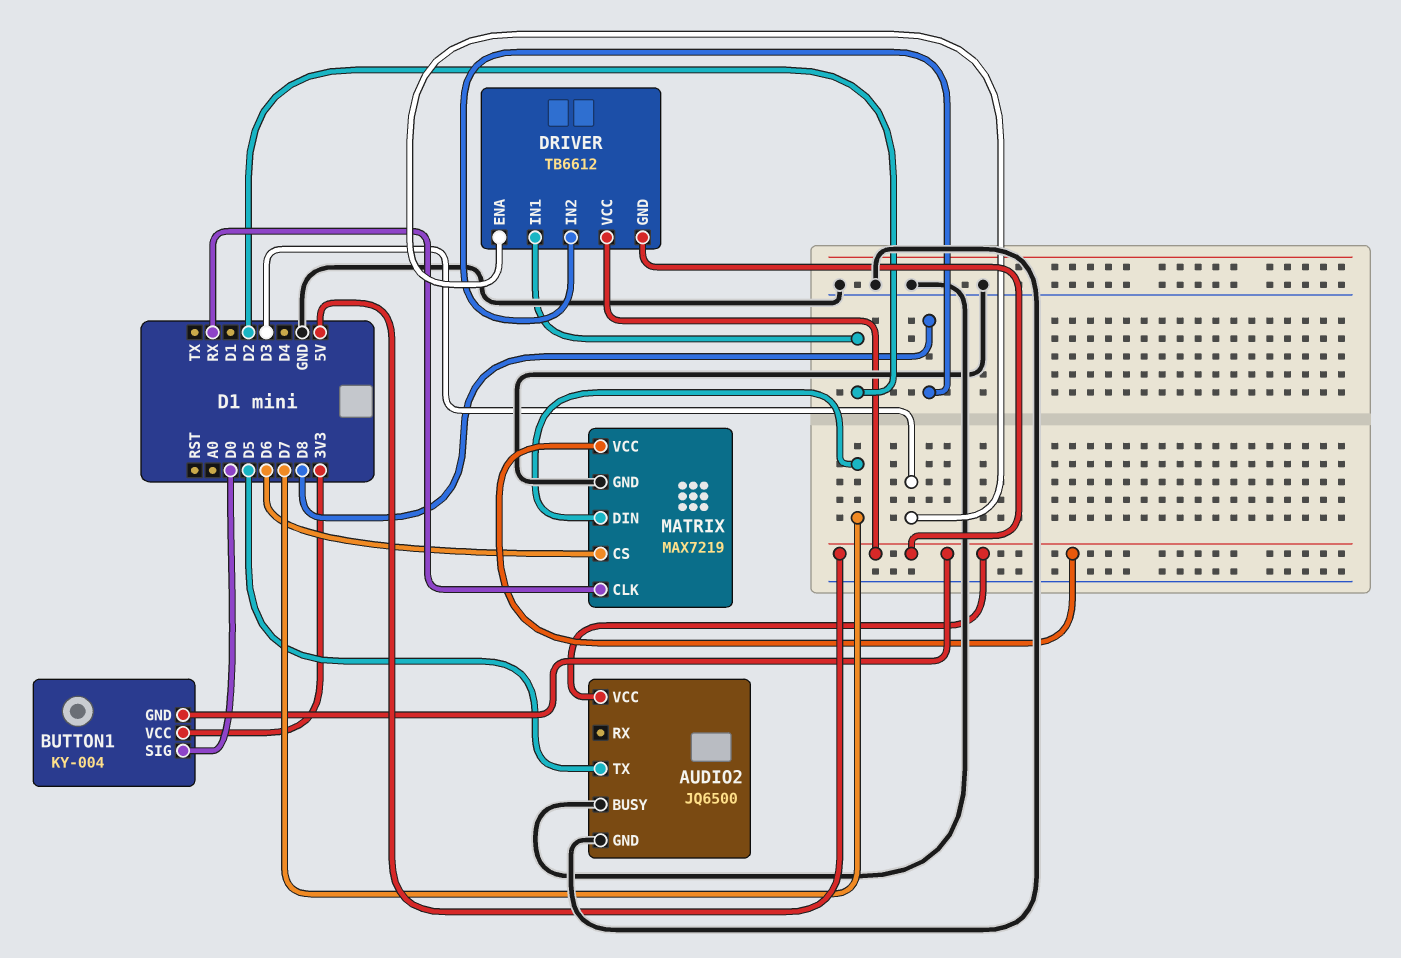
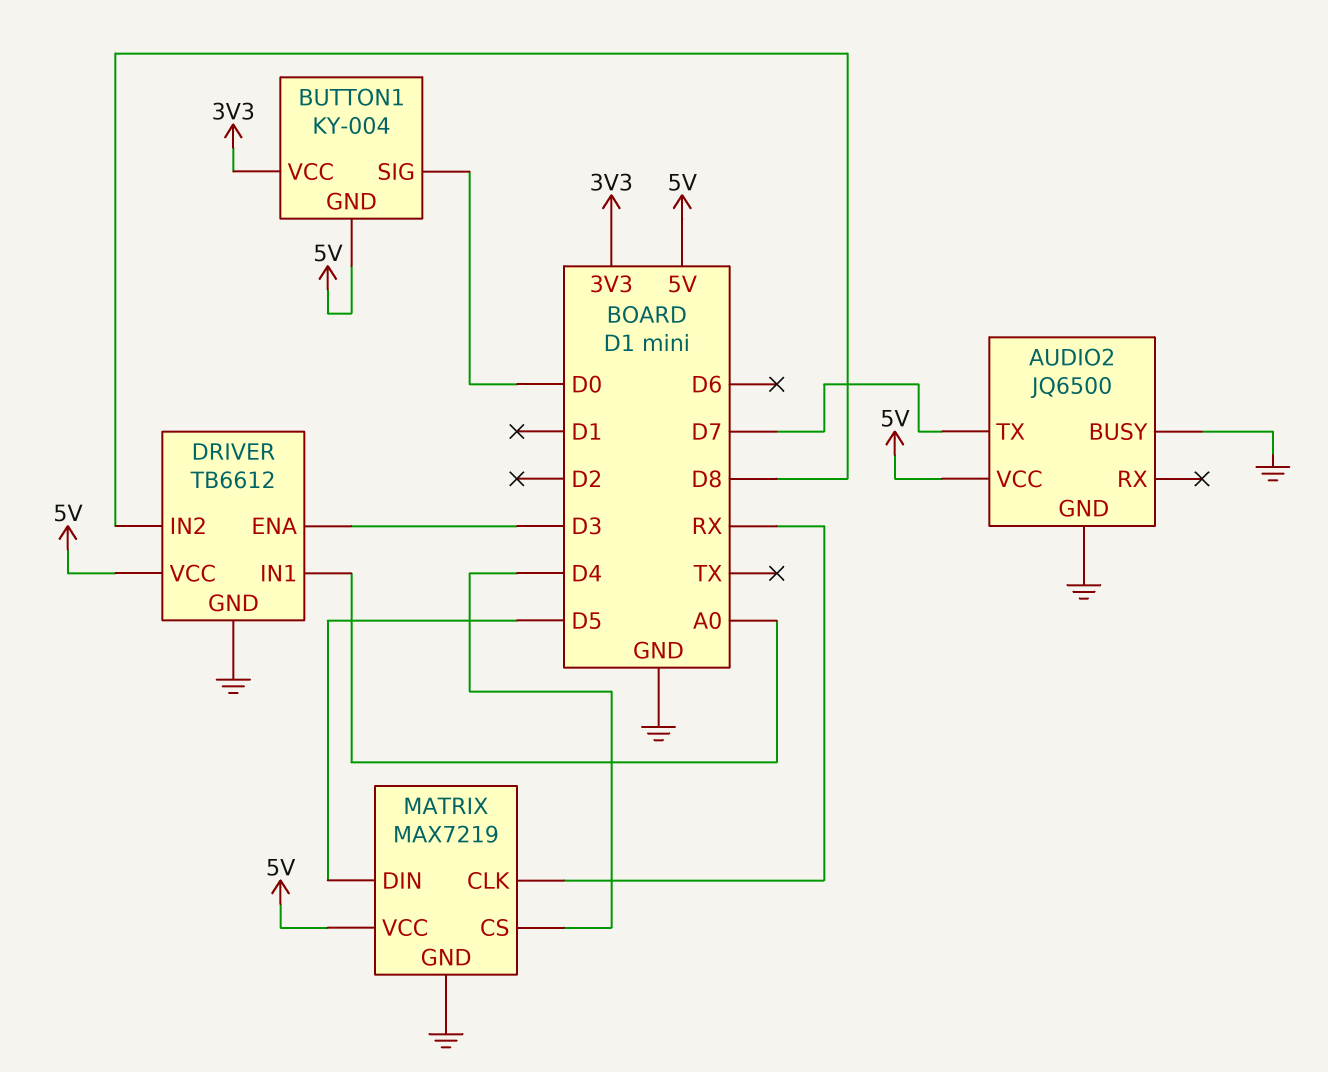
AUDIO2 pin TX: D5 -> D7
DRIVER pin GND: 5V -> GND
DRIVER pin IN1: D2 -> A0
MATRIX pin CS: D6 -> D4
MATRIX pin DIN: D7 -> D5

